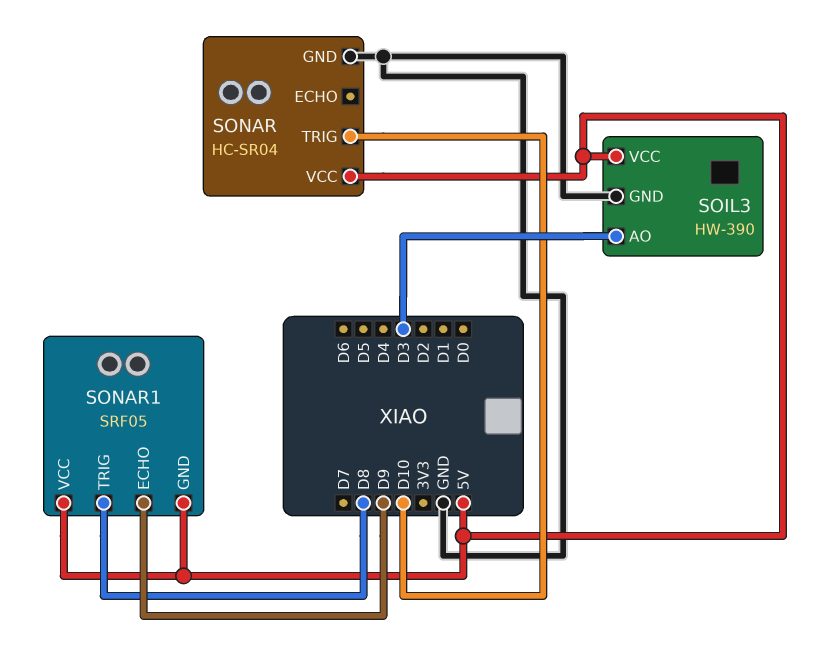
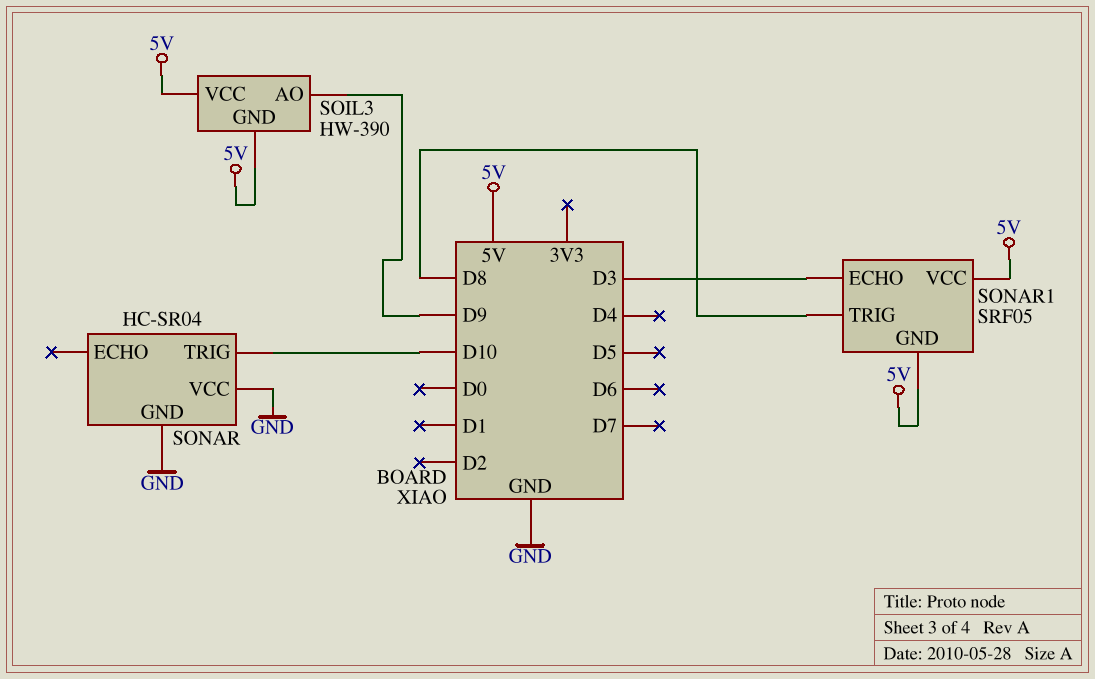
SOIL3 pin AO: D3 -> D9
SOIL3 pin GND: GND -> 5V
SONAR pin VCC: 5V -> GND
SONAR1 pin ECHO: D9 -> D3

